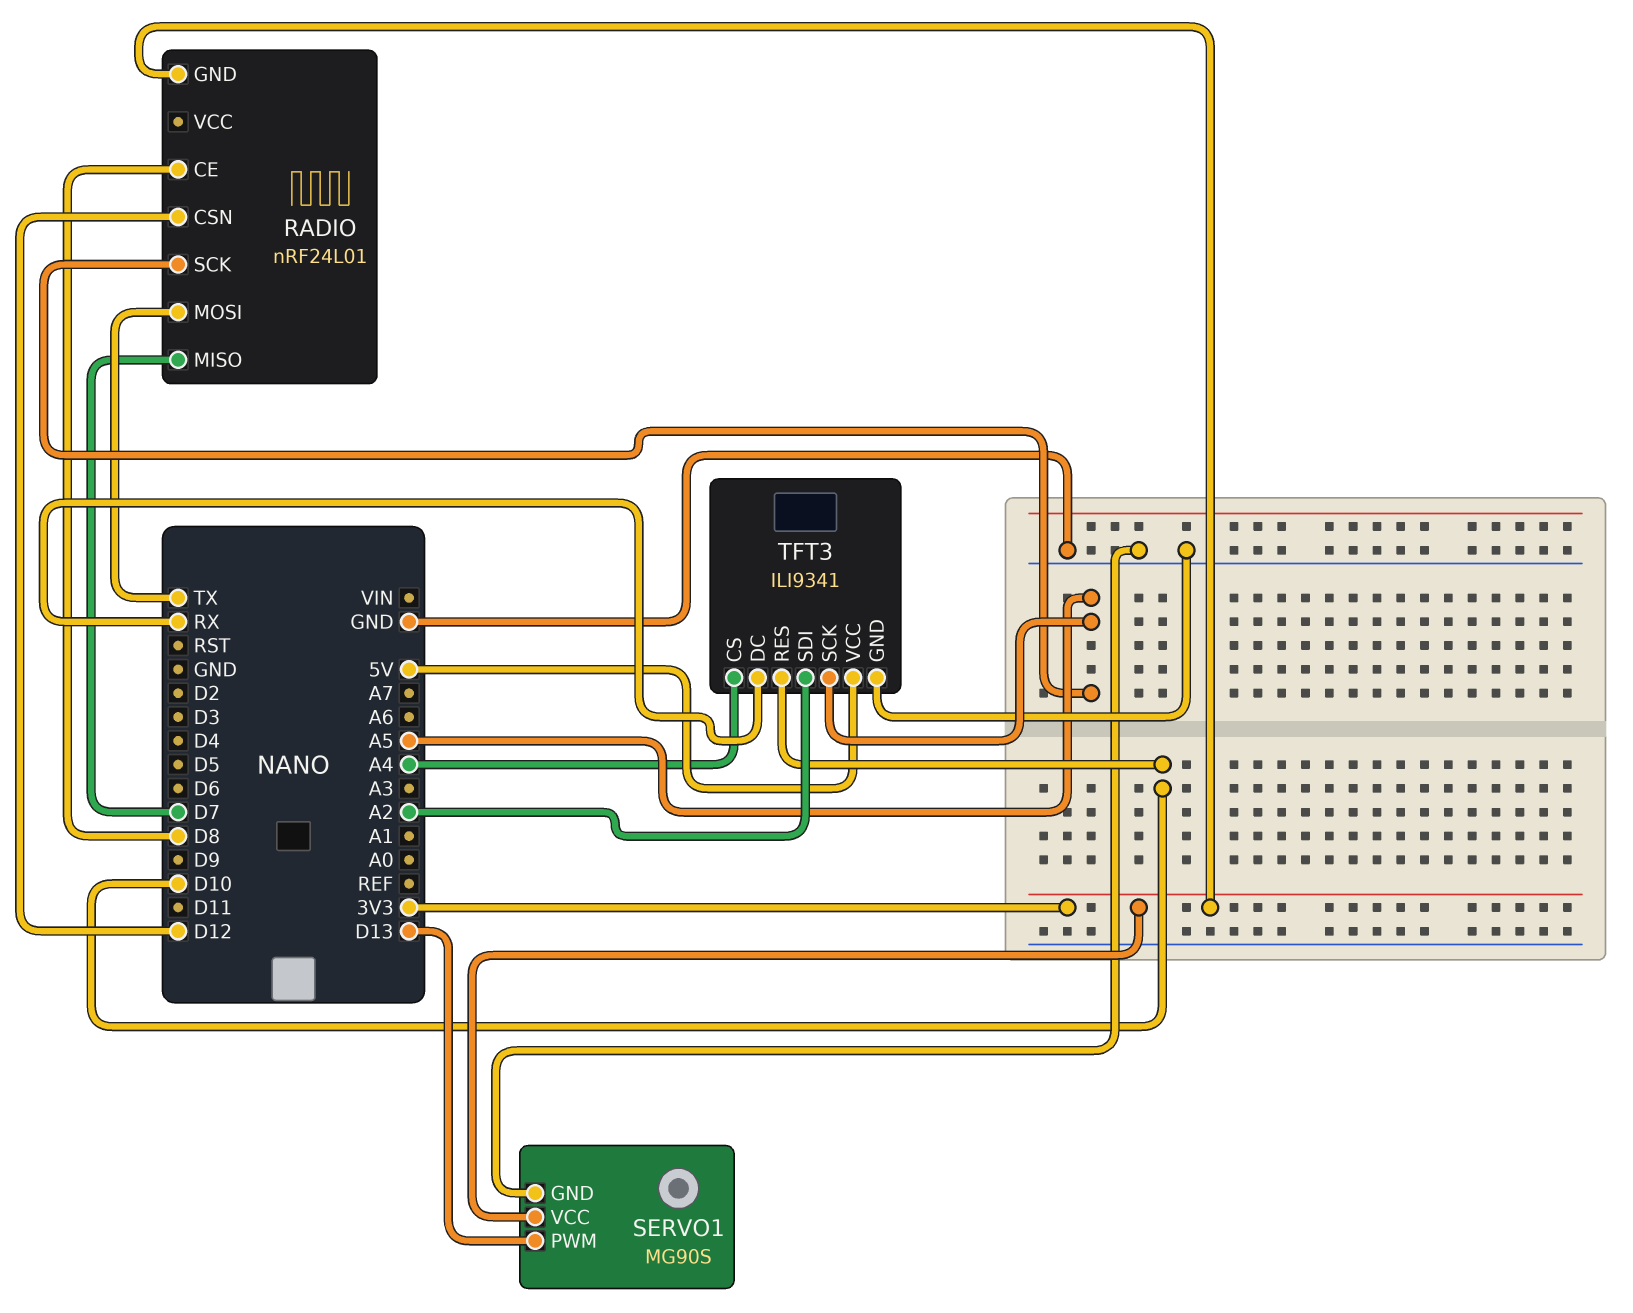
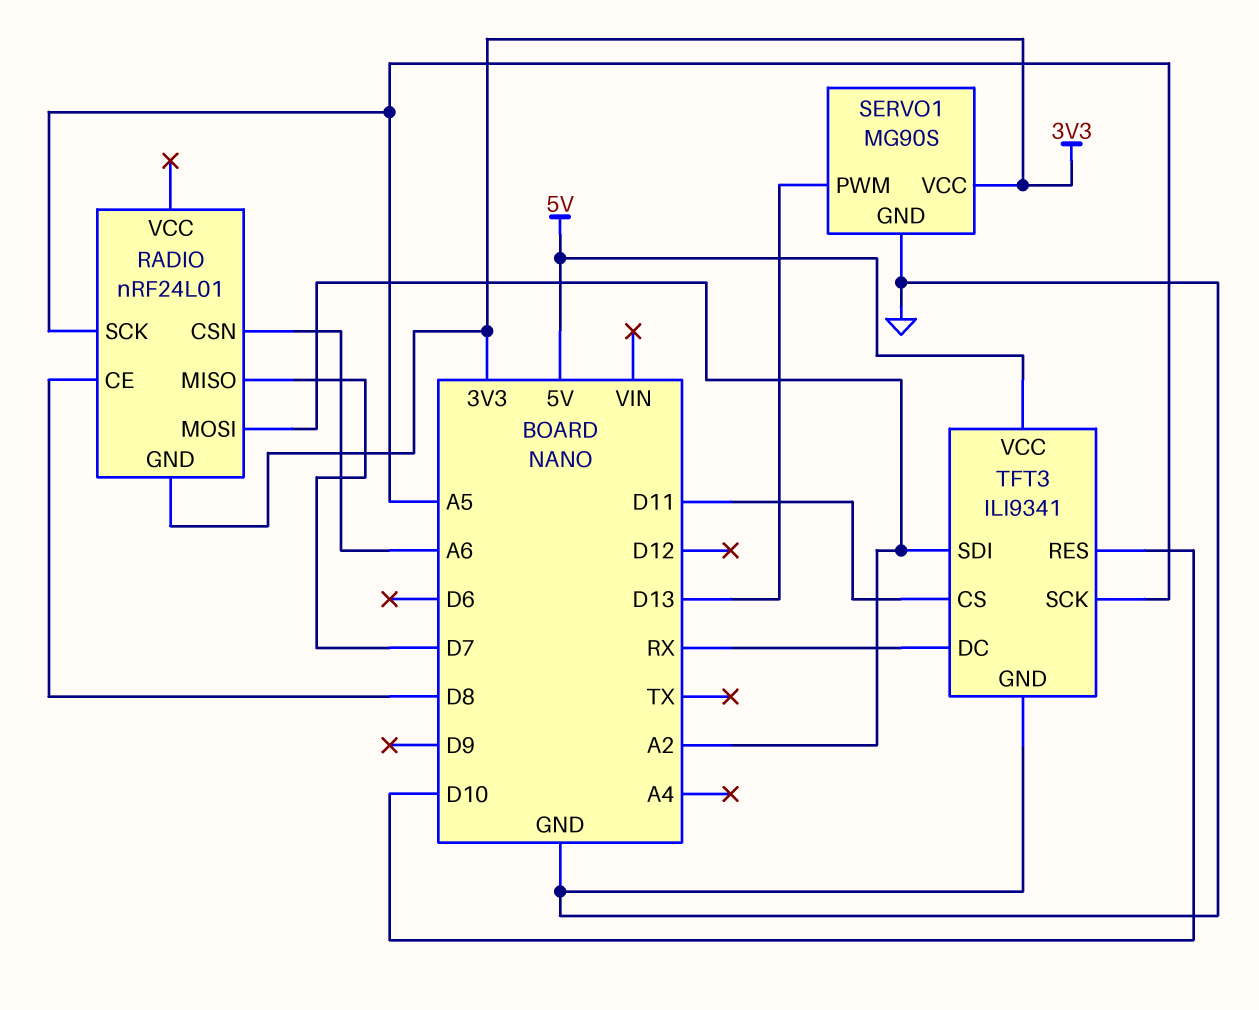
RADIO pin CSN: D12 -> A6
RADIO pin MOSI: TX -> A2
TFT3 pin CS: A4 -> D11

